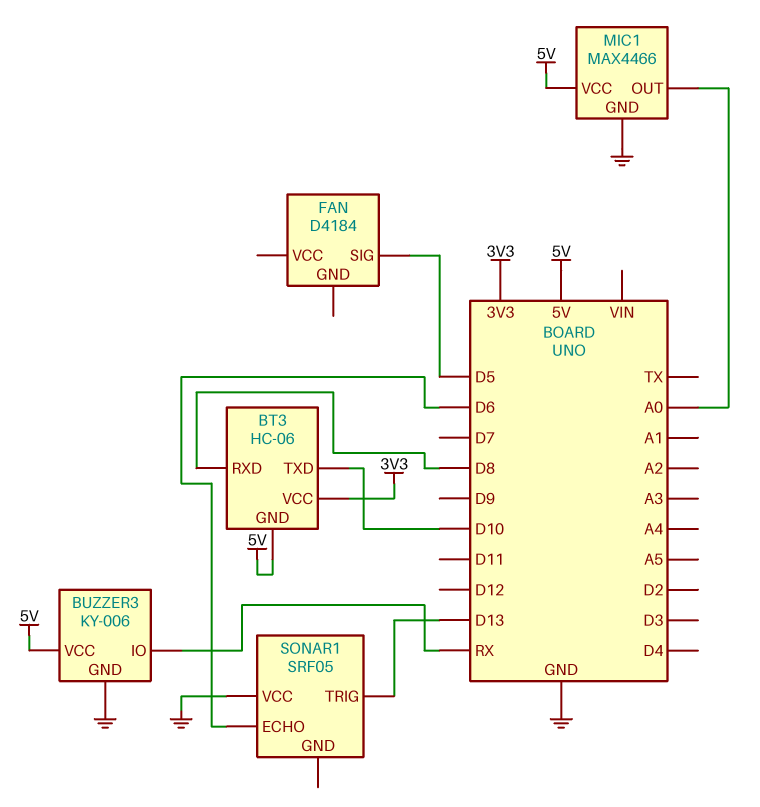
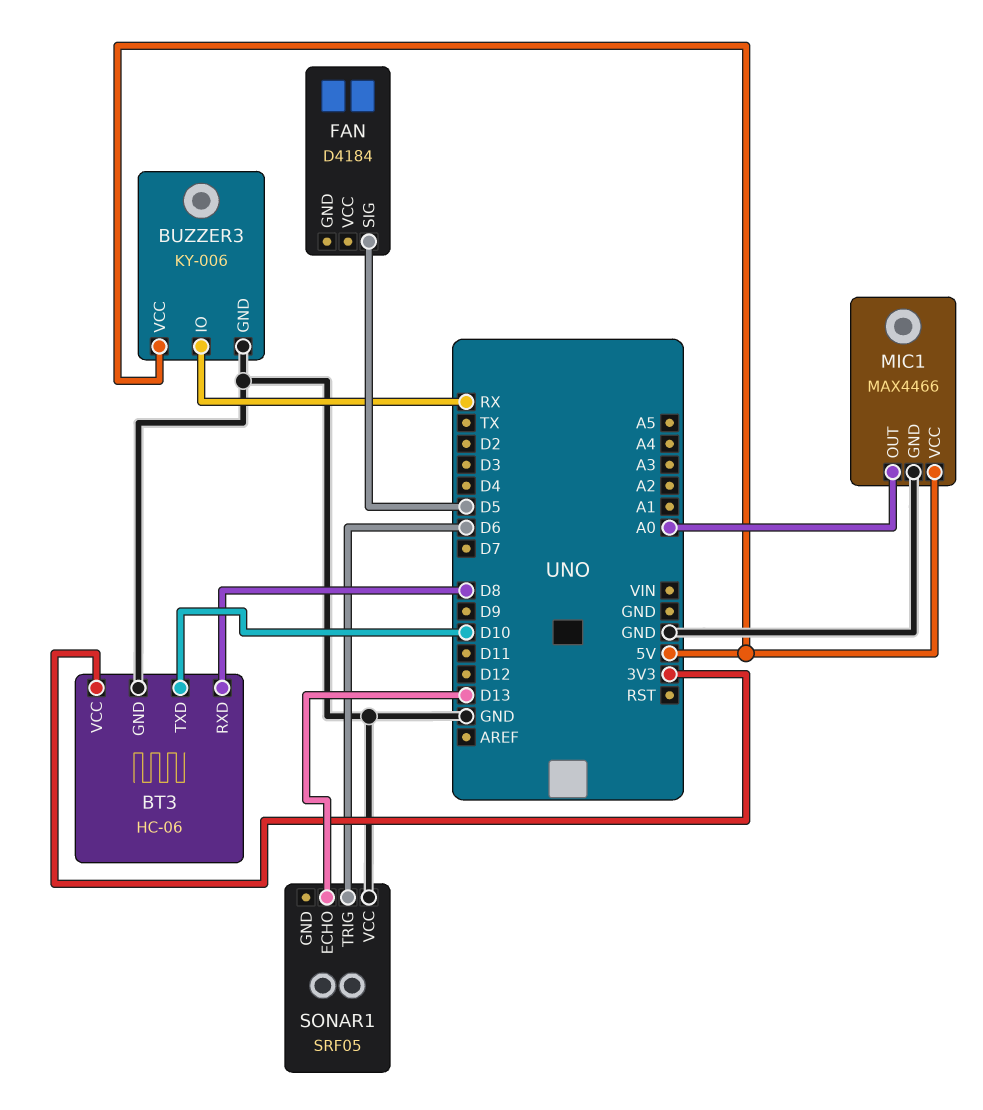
BT3 pin GND: 5V -> GND
SONAR1 pin ECHO: D6 -> D13
SONAR1 pin TRIG: D13 -> D6

